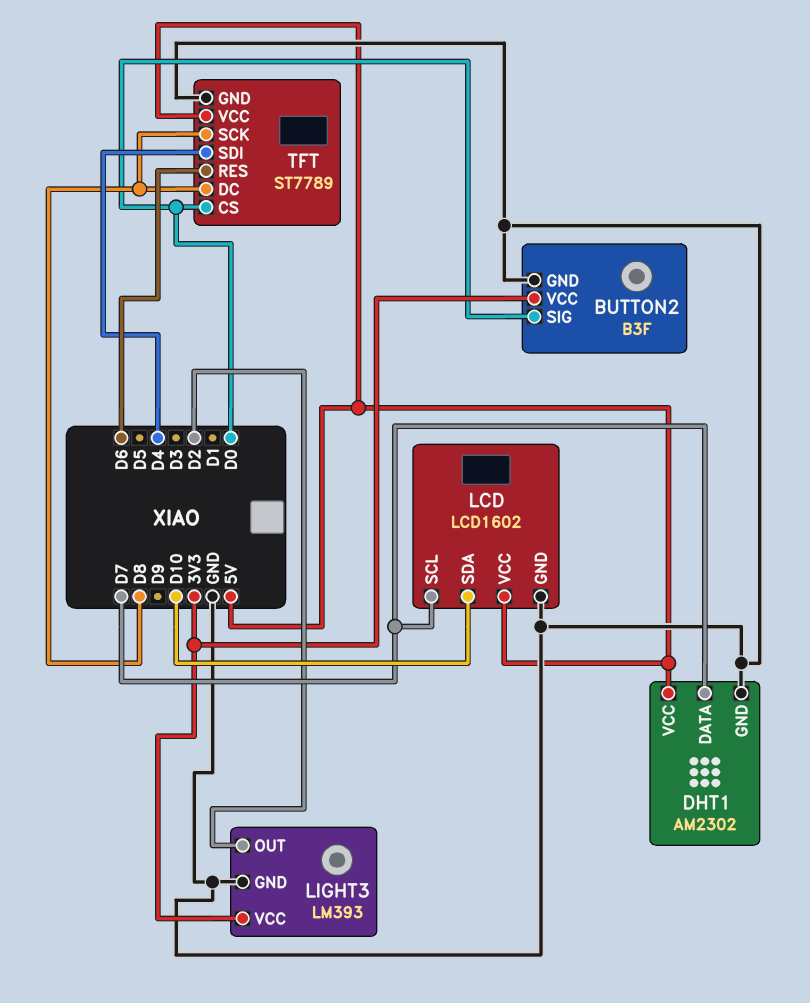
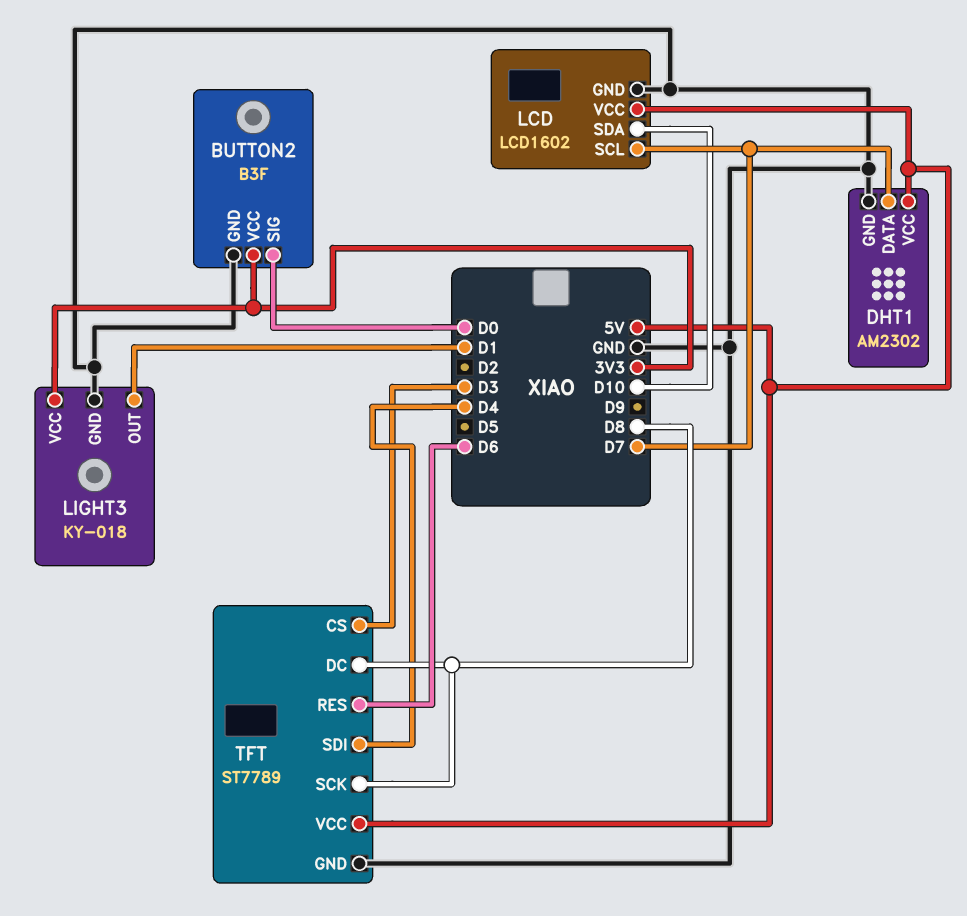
LIGHT3: LM393 -> KY-018
LIGHT3 pin OUT: D2 -> D1
TFT pin CS: D0 -> D3

